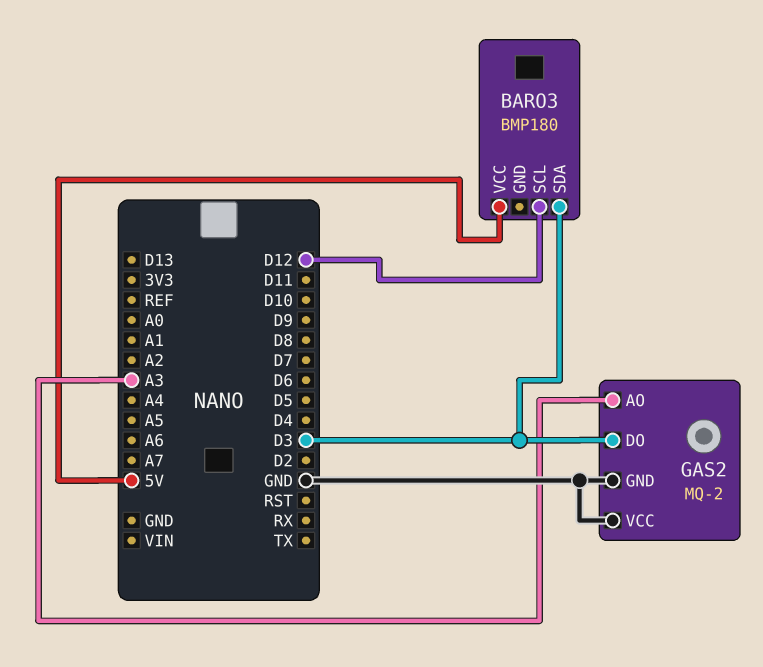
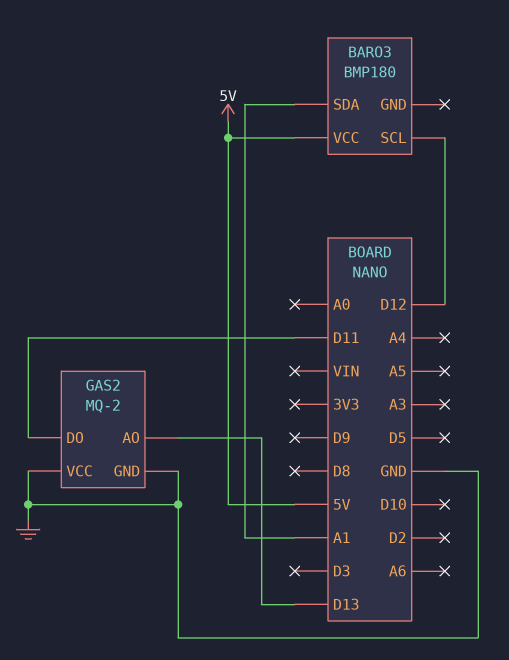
BARO3 pin SDA: D3 -> A1
GAS2 pin AO: A3 -> D13
GAS2 pin DO: D3 -> D11

